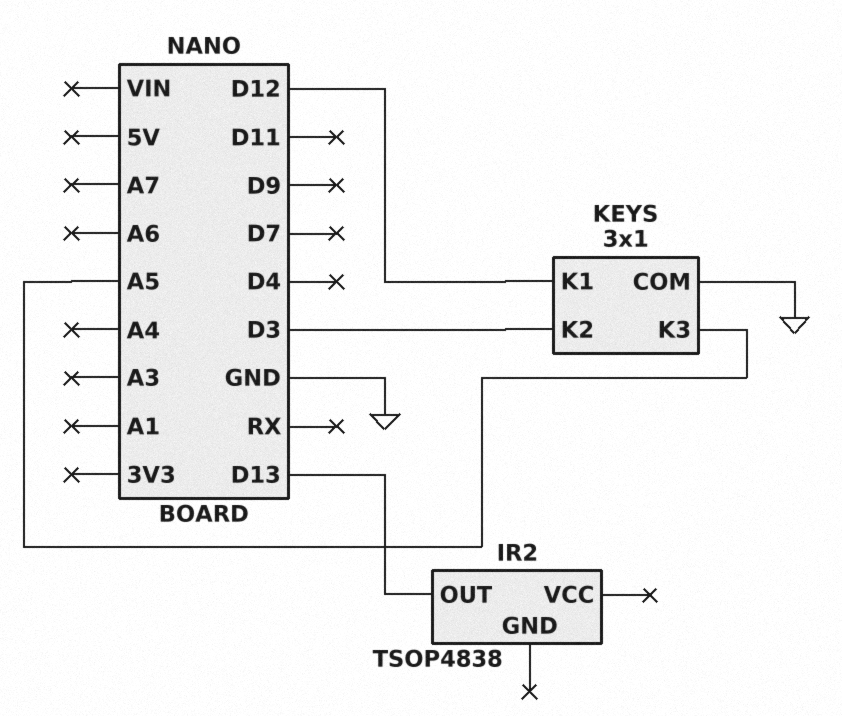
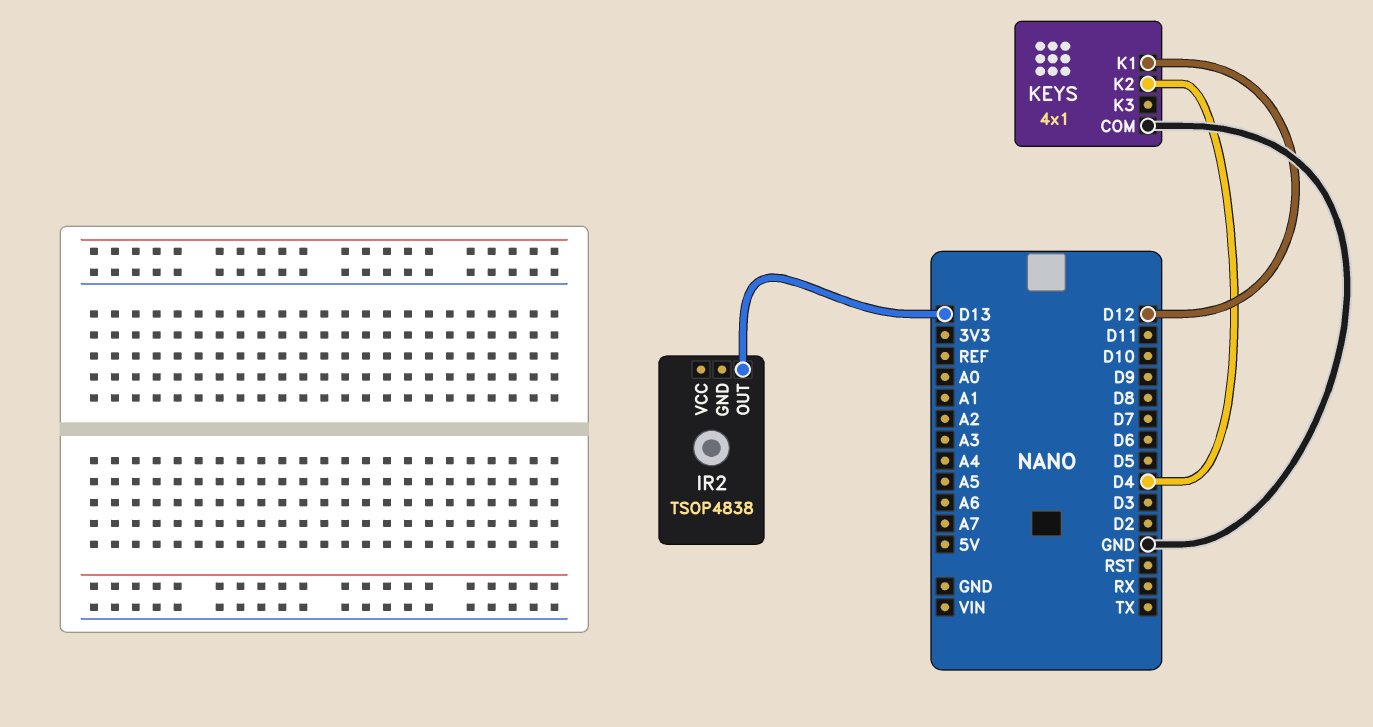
KEYS: 3x1 -> 4x1
KEYS pin K2: D3 -> D4
KEYS pin K3: A5 -> none

